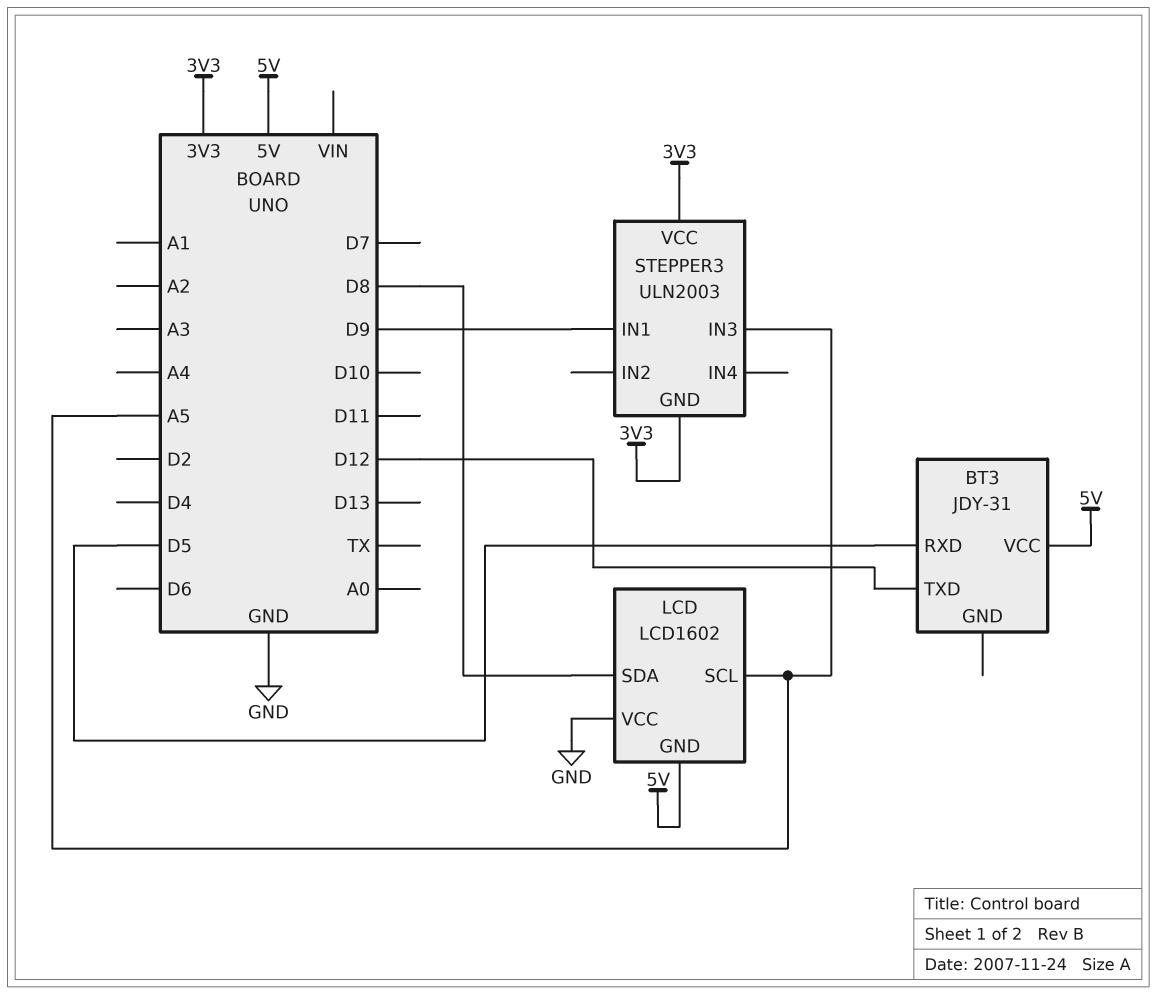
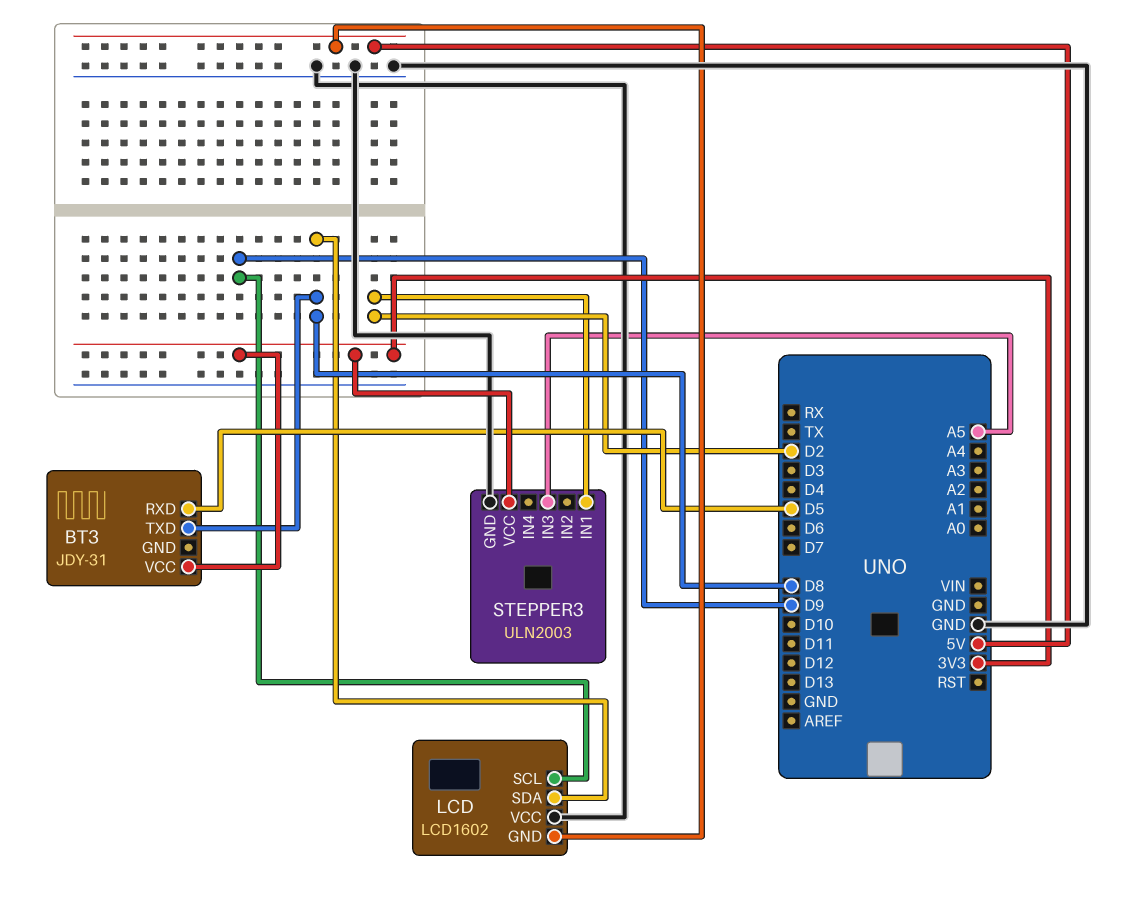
BT3 pin TXD: D12 -> D8
BT3 pin VCC: 5V -> 3V3
LCD pin SCL: A5 -> D9
STEPPER3 pin GND: 3V3 -> GND
STEPPER3 pin IN1: D9 -> D2

